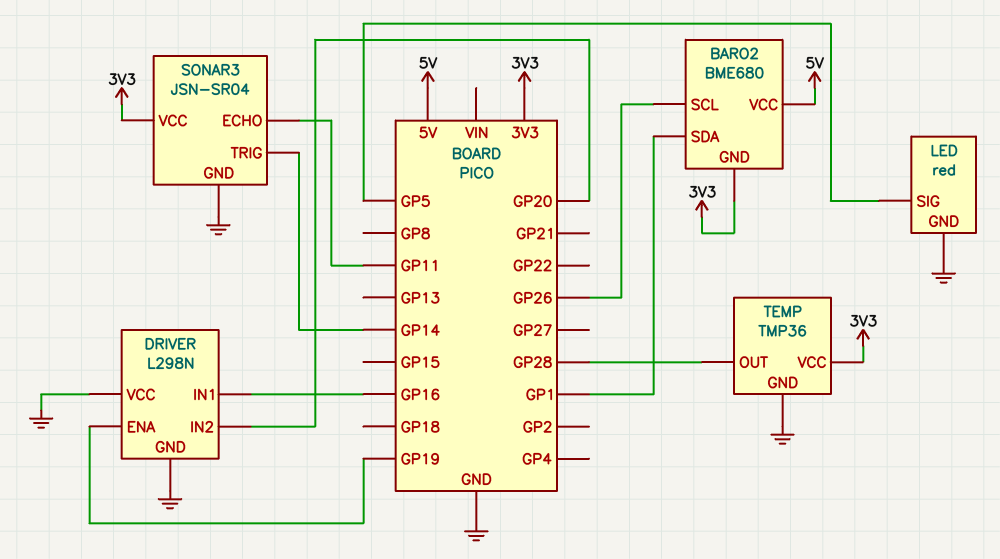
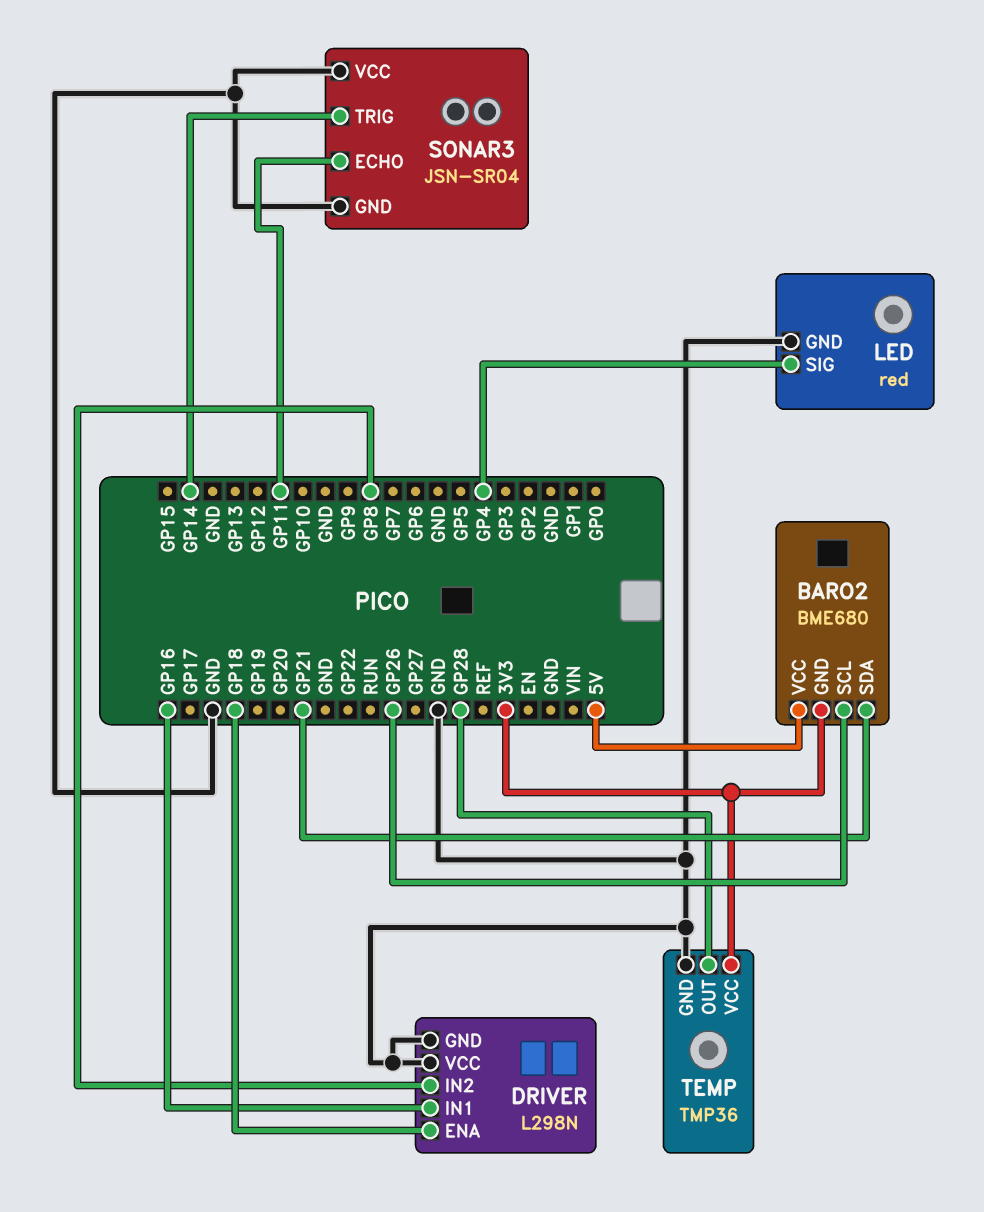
BARO2 pin SDA: GP1 -> GP21
DRIVER pin ENA: GP19 -> GP18
DRIVER pin IN2: GP20 -> GP8
LED pin SIG: GP5 -> GP4
SONAR3 pin VCC: 3V3 -> GND

